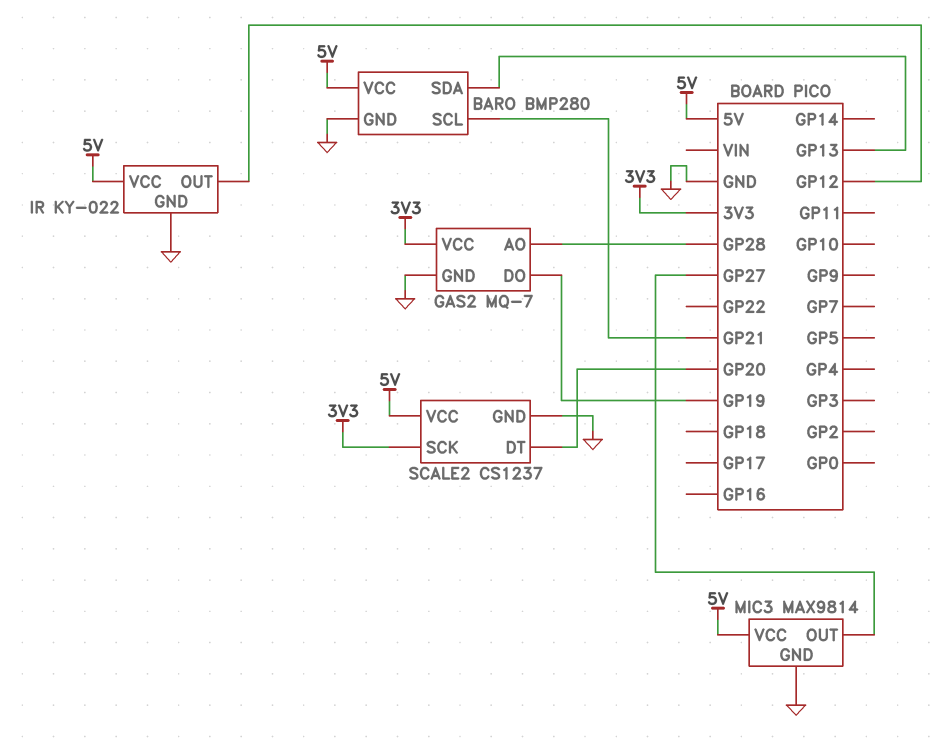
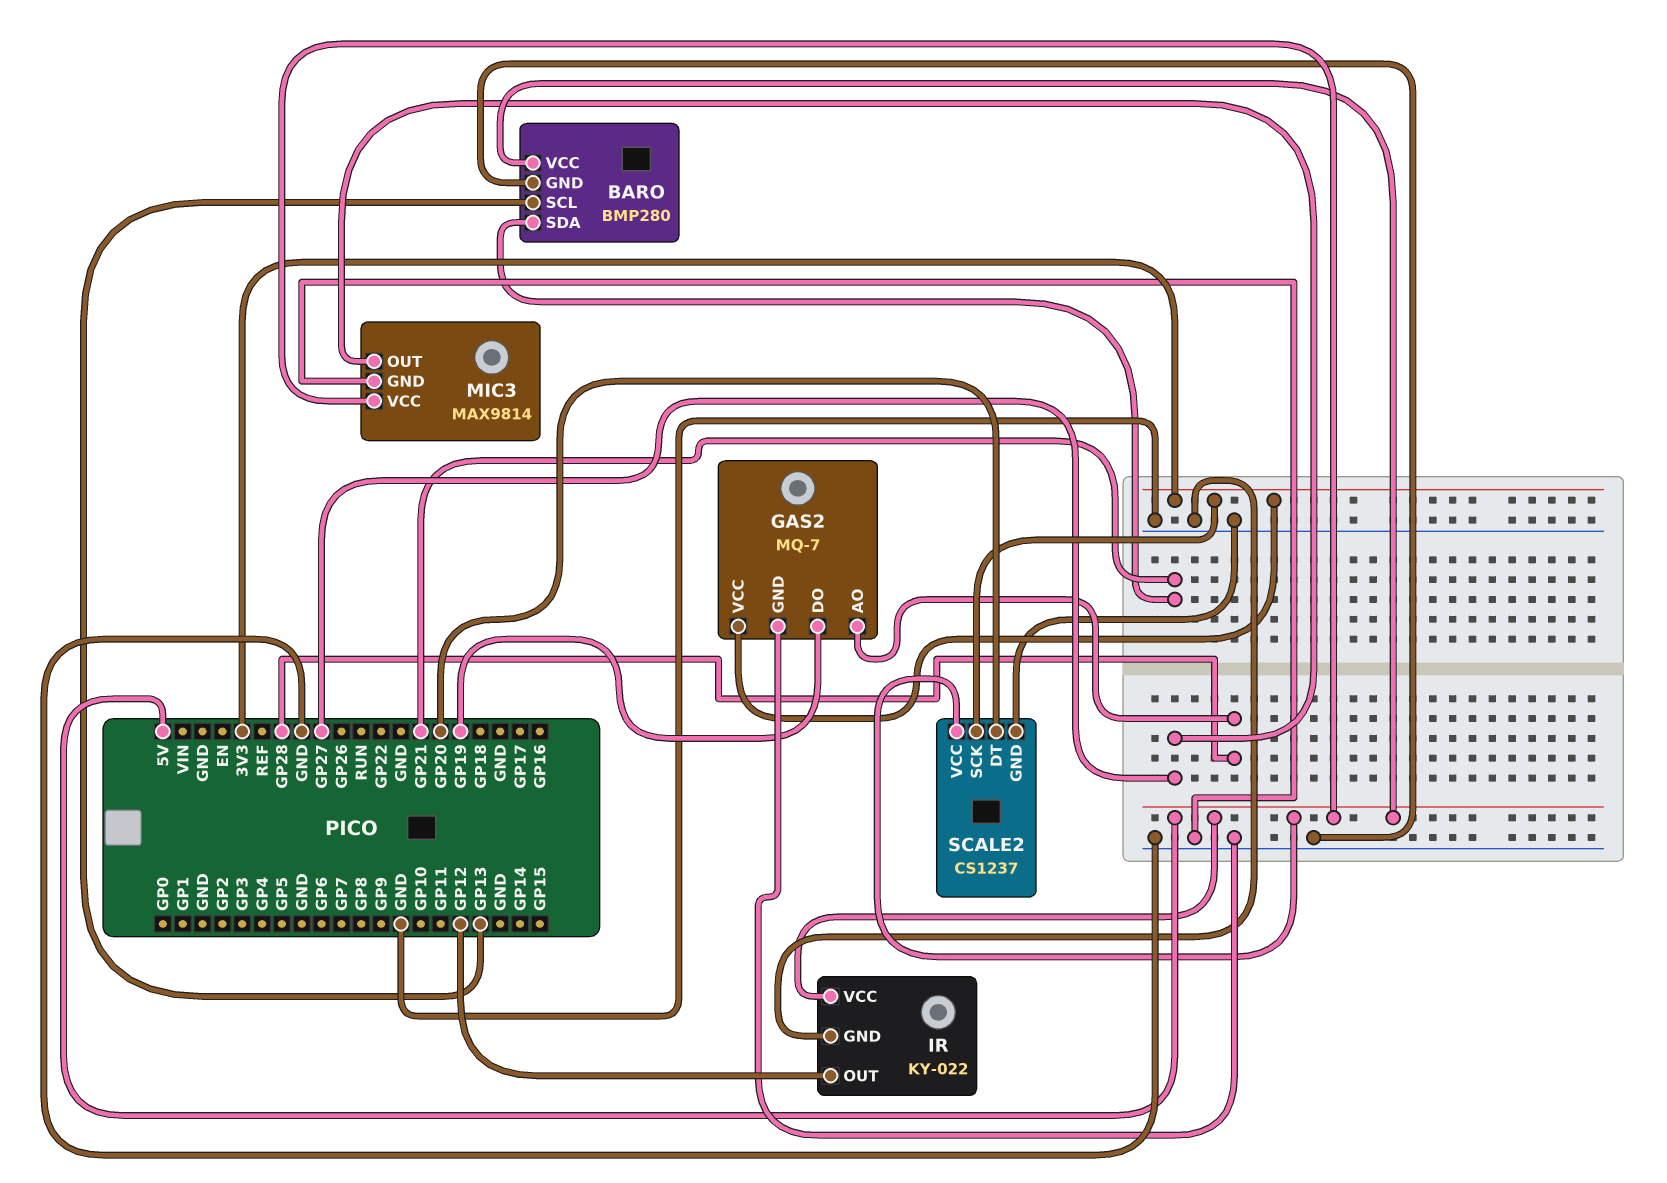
BARO pin SCL: GP21 -> GP13
BARO pin SDA: GP13 -> GP21

